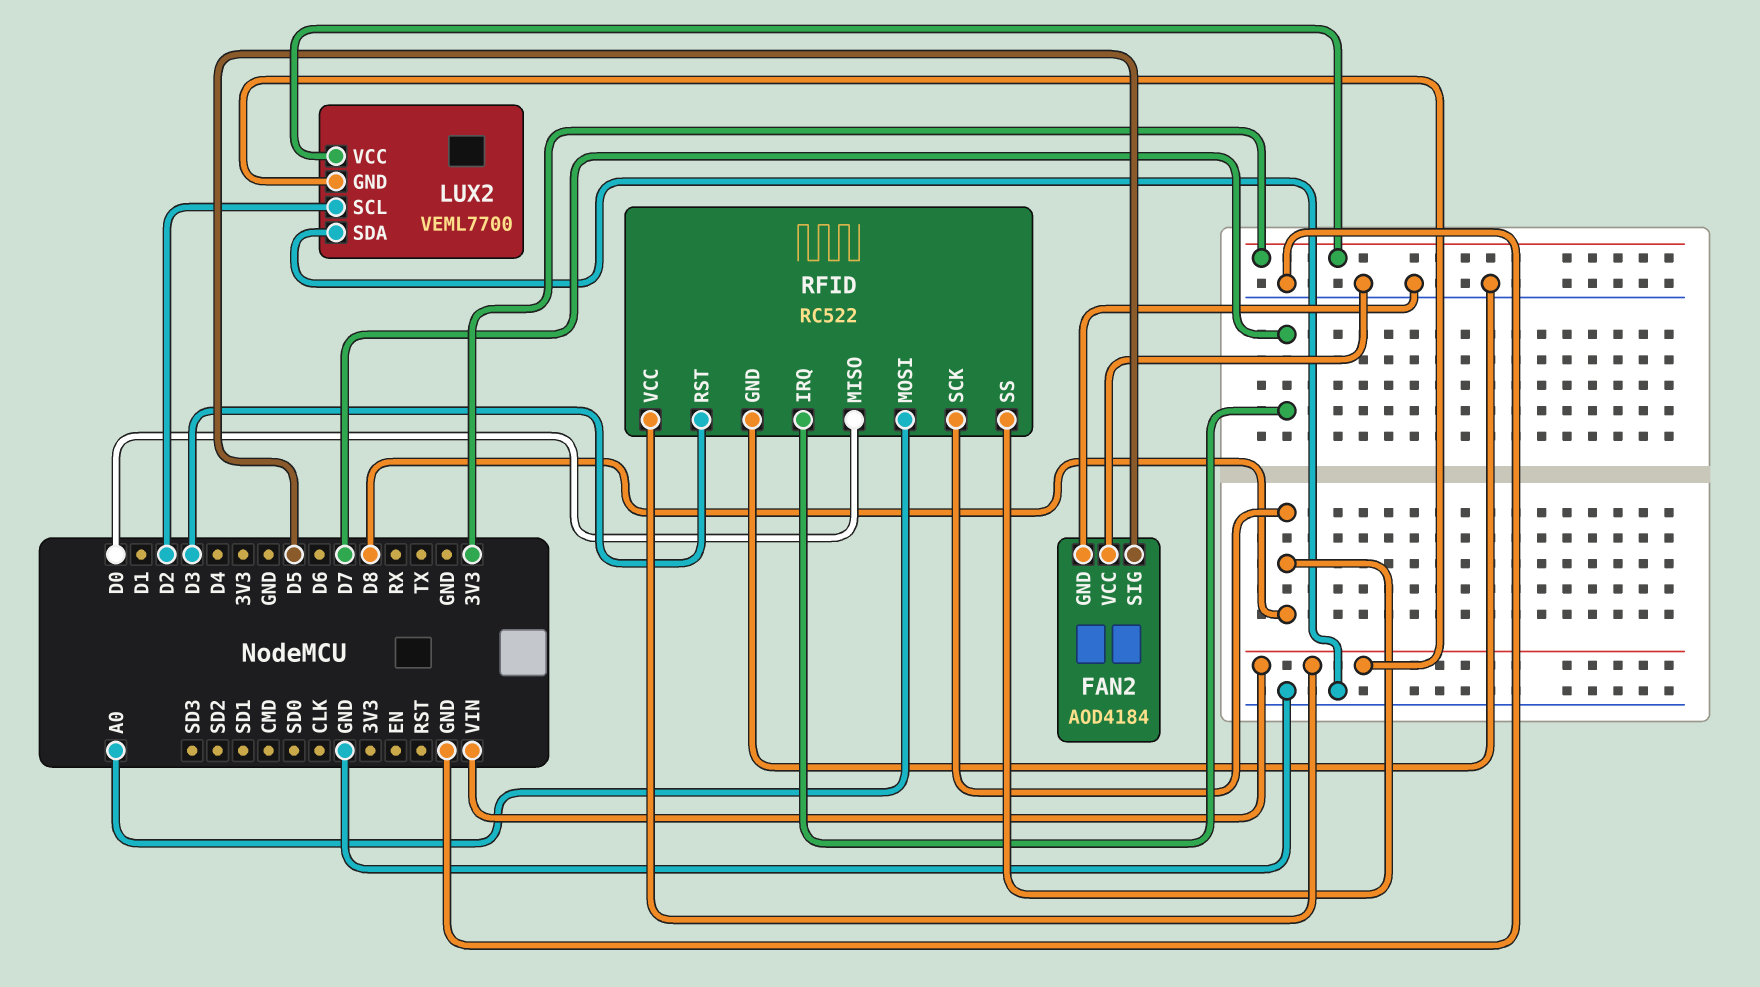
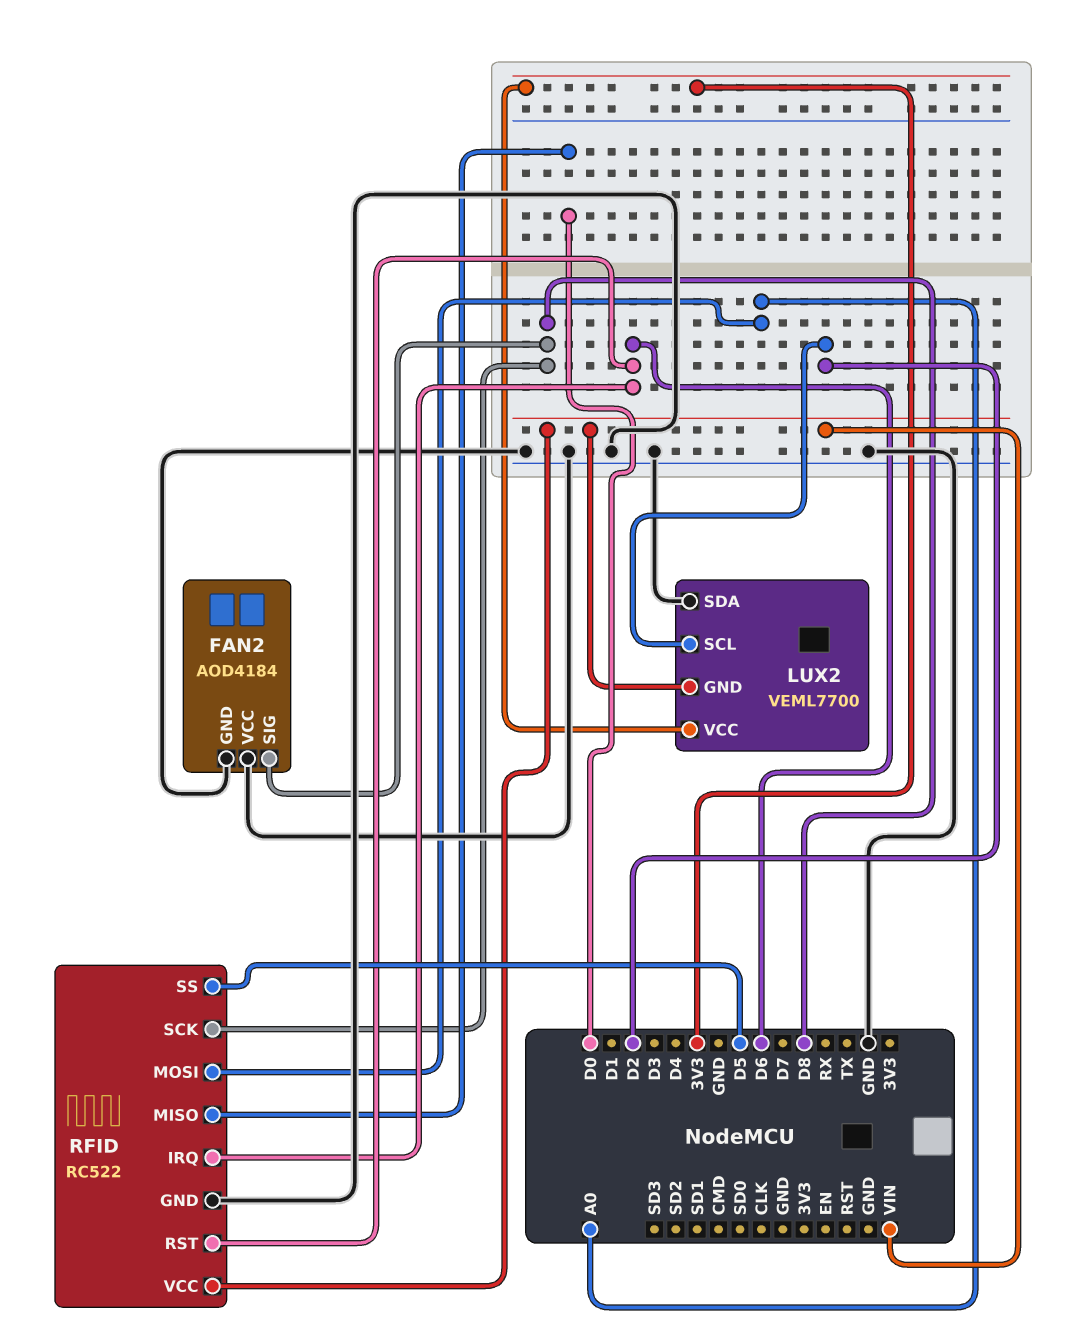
FAN2 pin SIG: D5 -> D8
RFID pin IRQ: D7 -> D6
RFID pin RST: D3 -> D6
RFID pin SS: D8 -> D5

